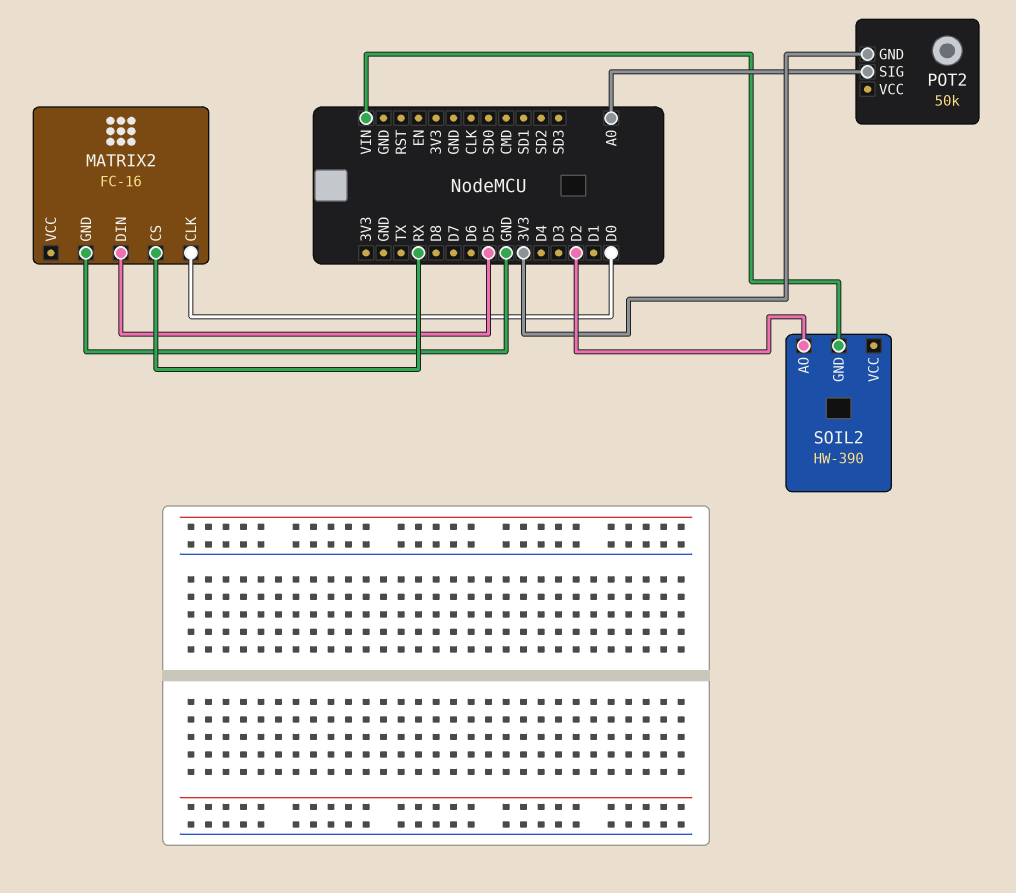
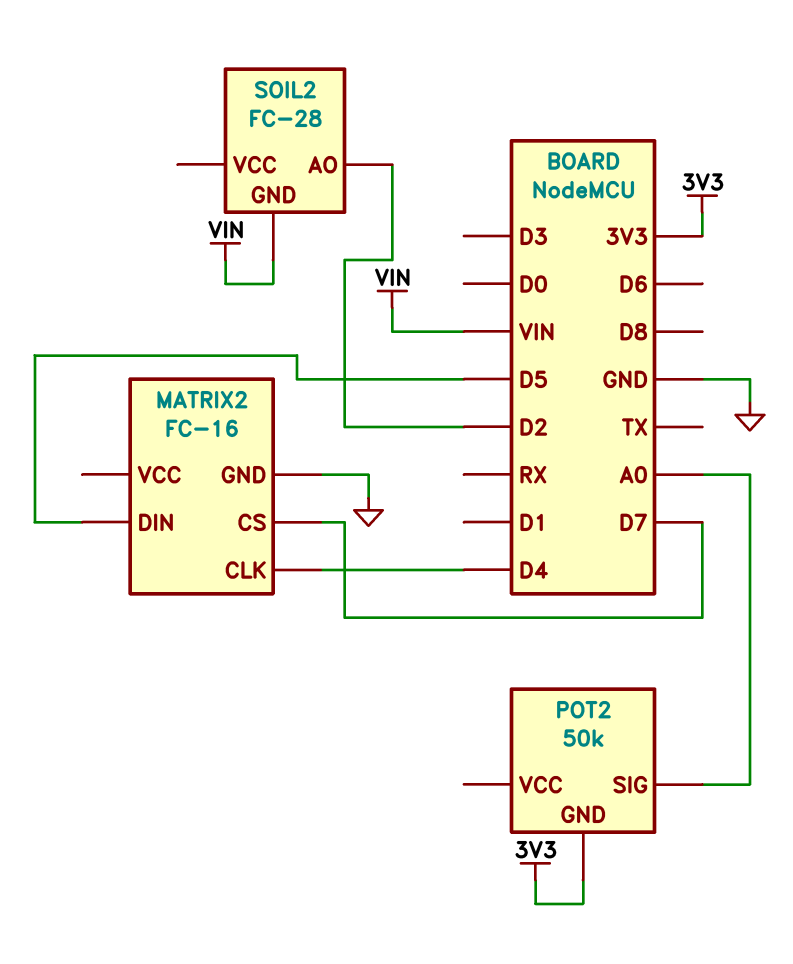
MATRIX2 pin CLK: D0 -> D4
MATRIX2 pin CS: RX -> D7
SOIL2: HW-390 -> FC-28

